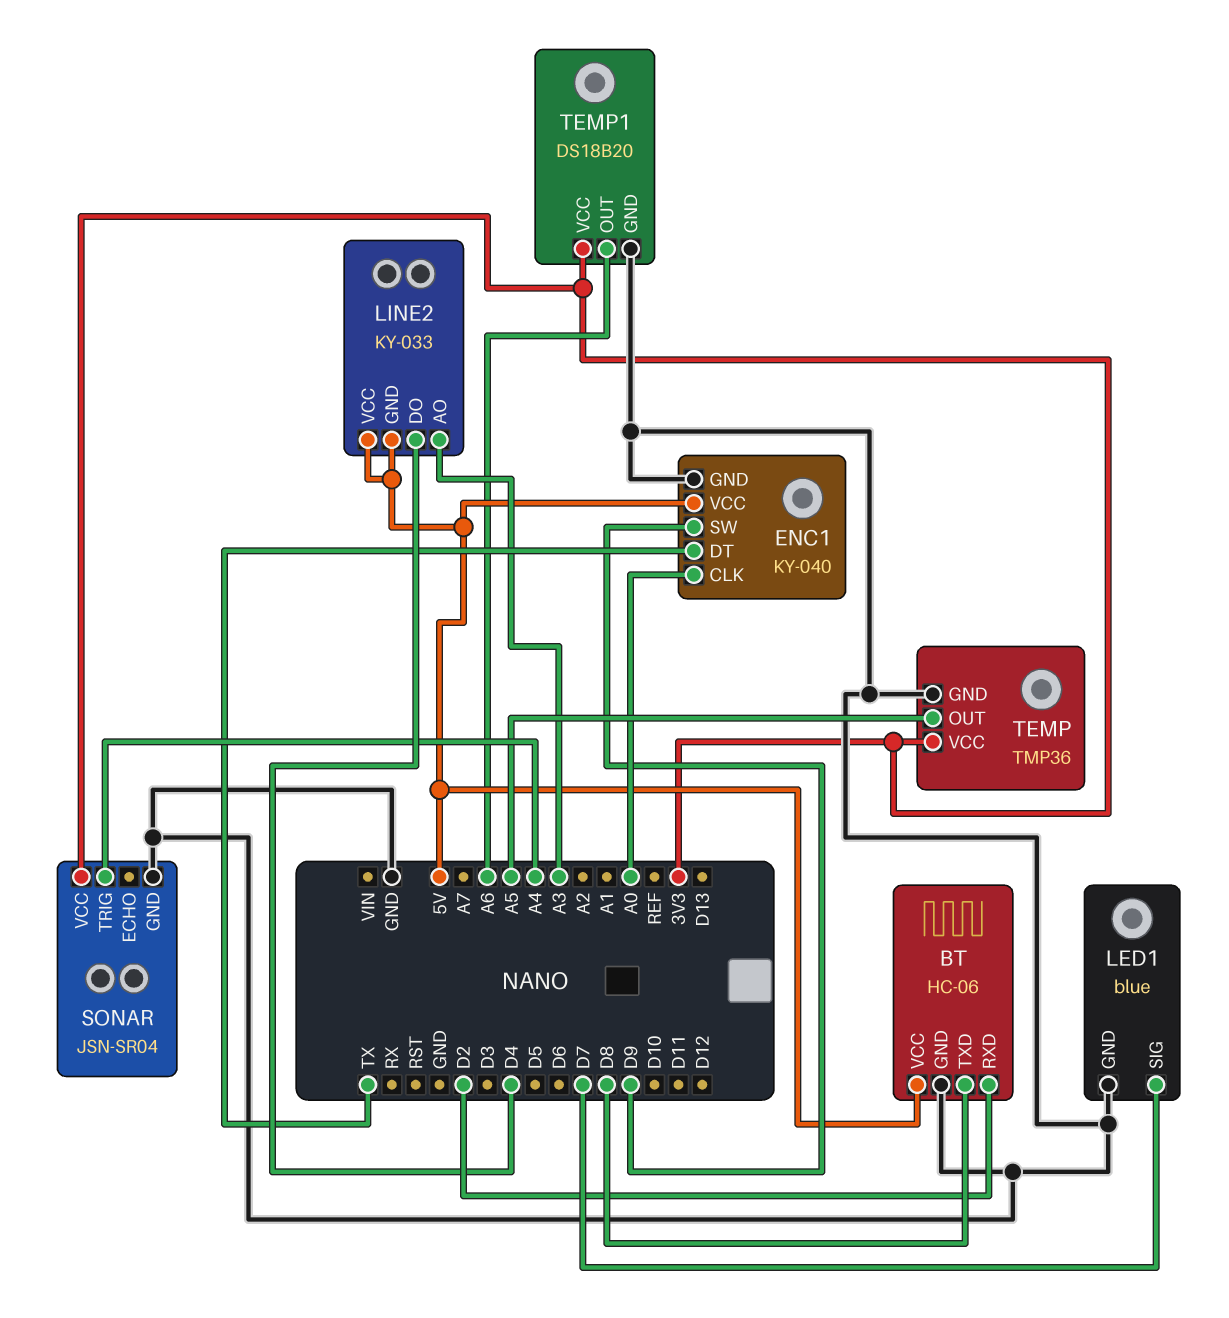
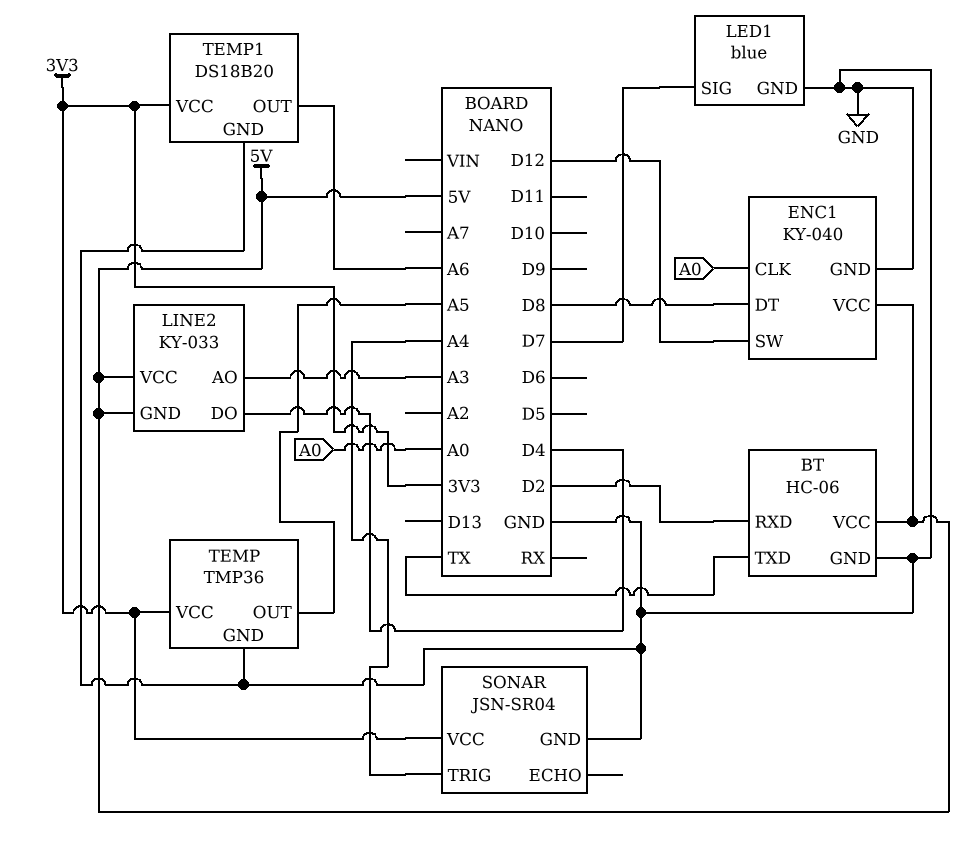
BT pin TXD: D8 -> TX
ENC1 pin DT: TX -> D8
ENC1 pin SW: D9 -> D12

